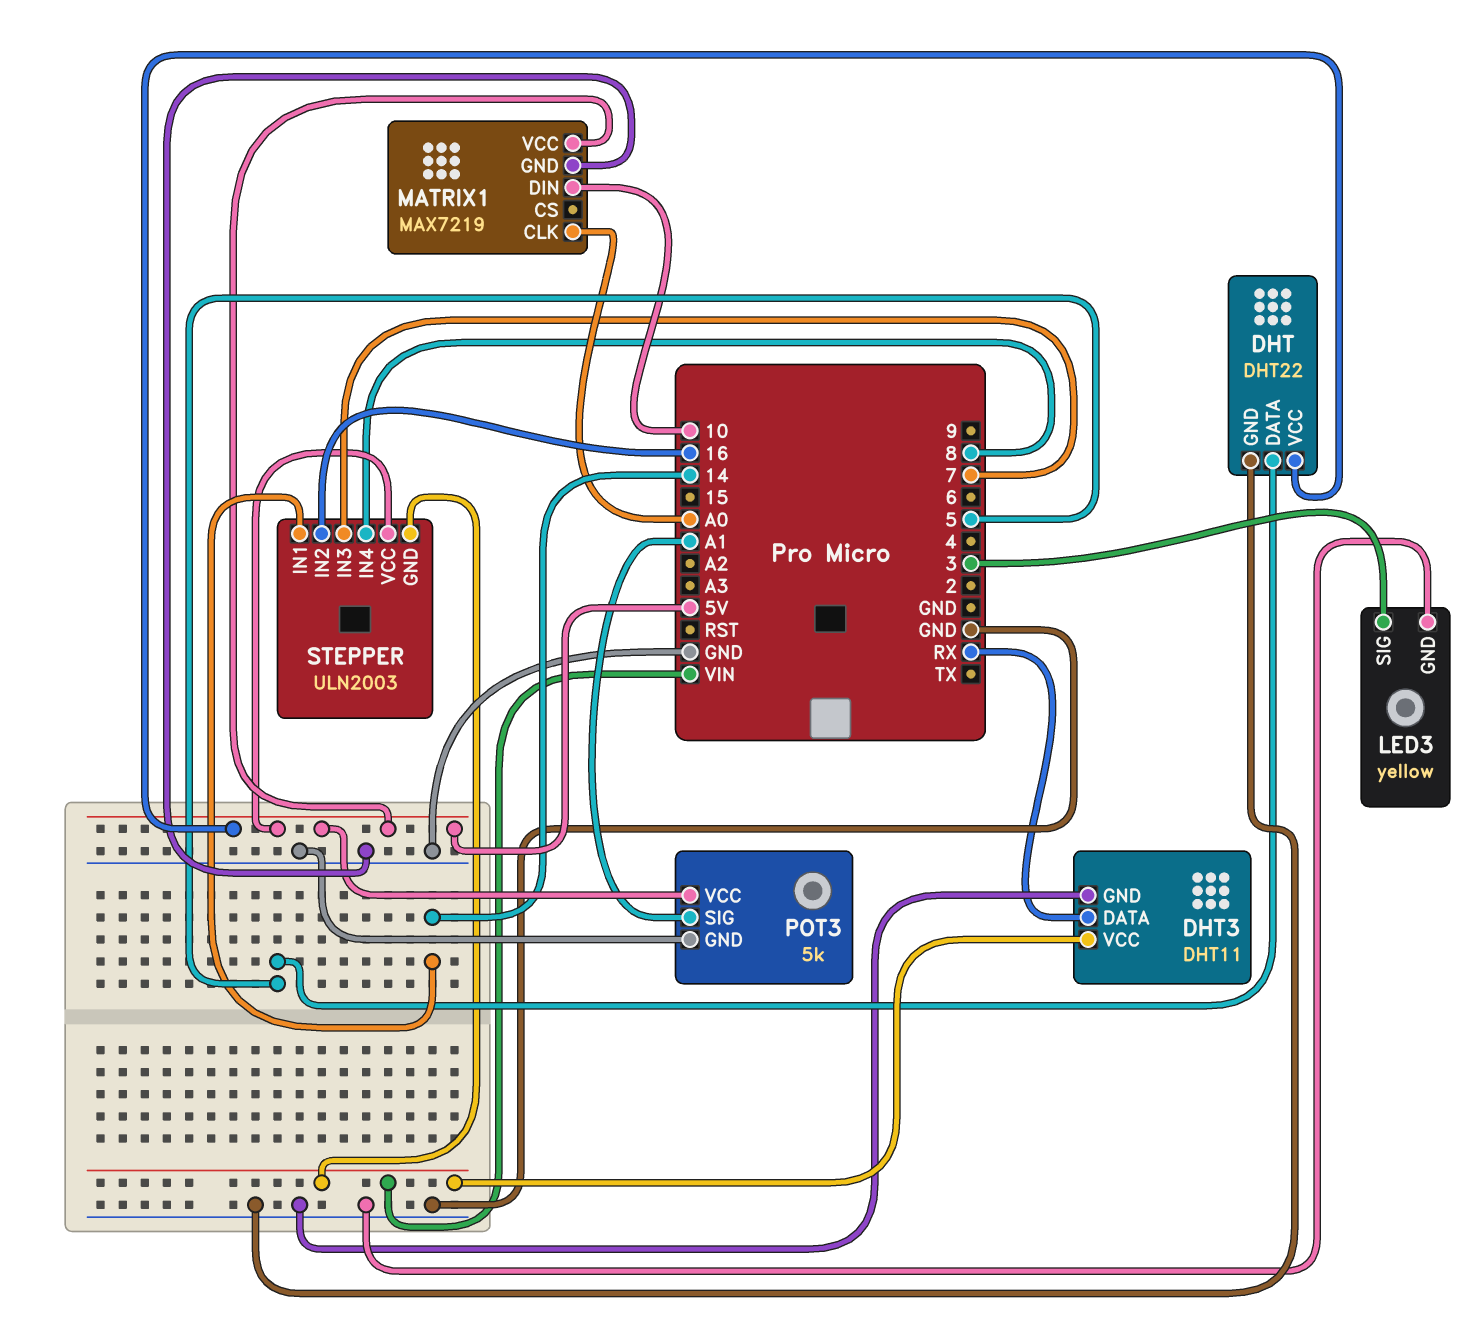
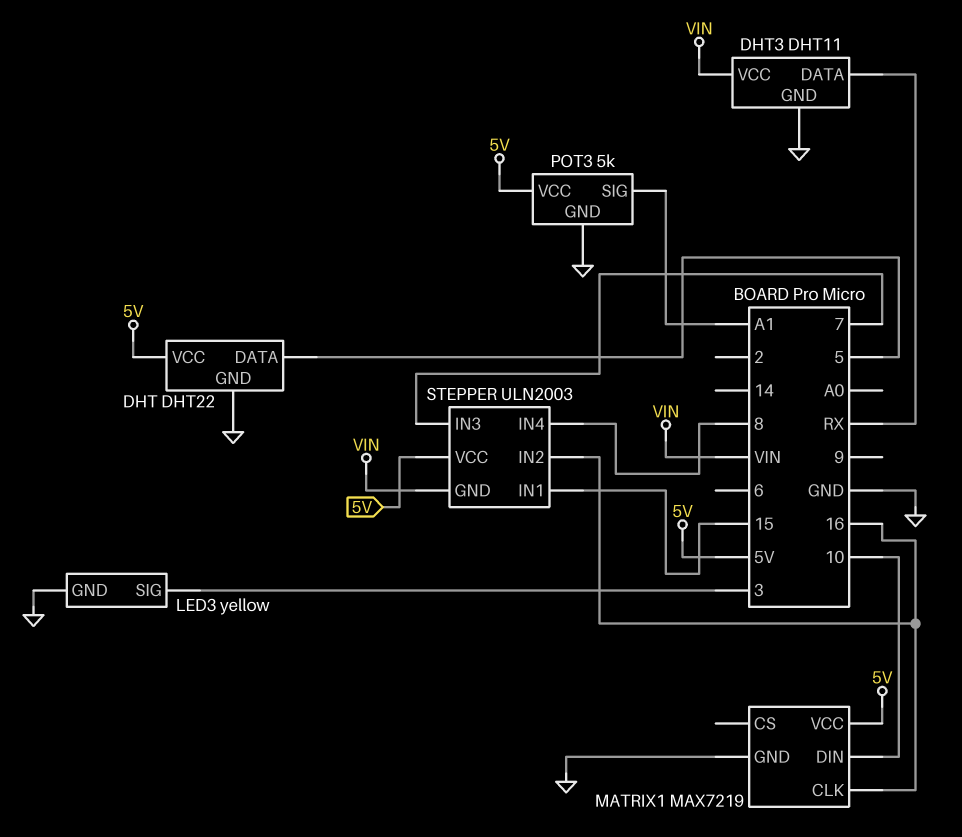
MATRIX1 pin CLK: A0 -> 16
STEPPER pin IN1: 14 -> 15

